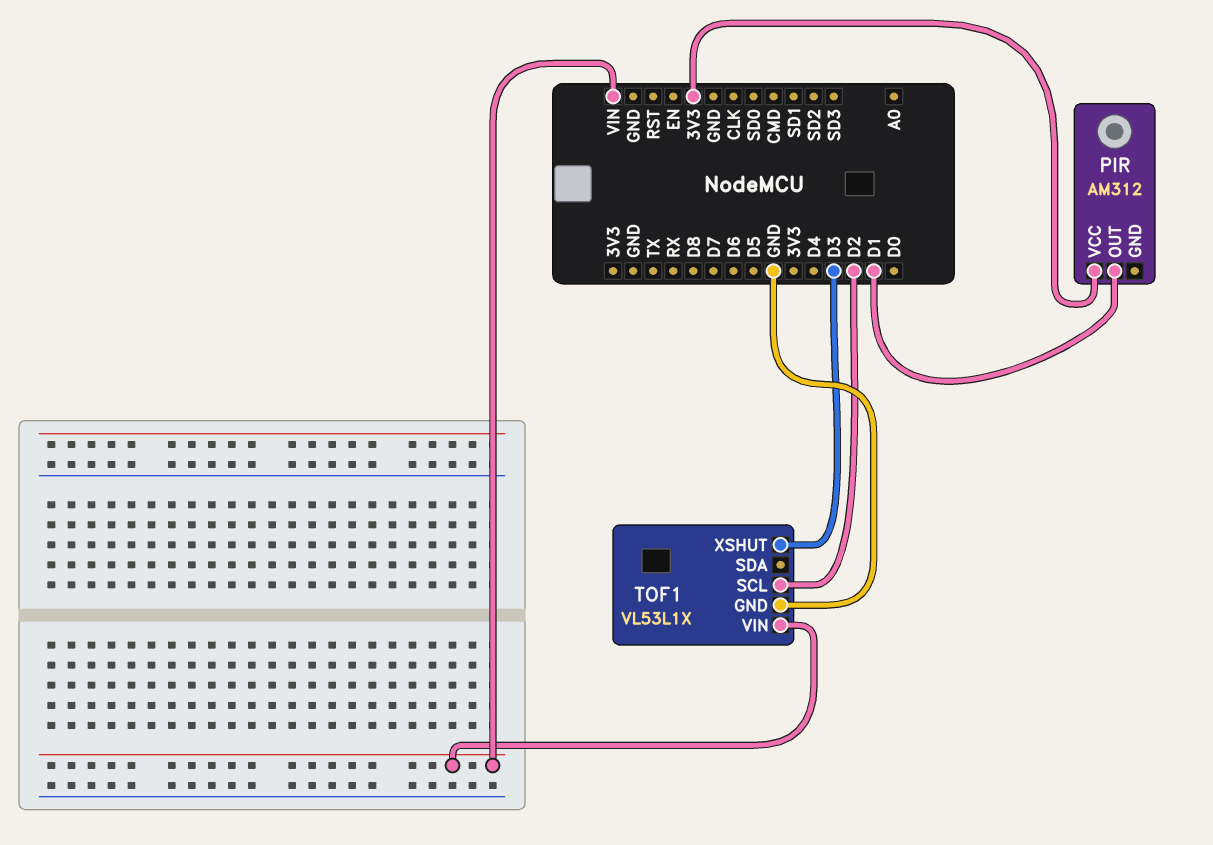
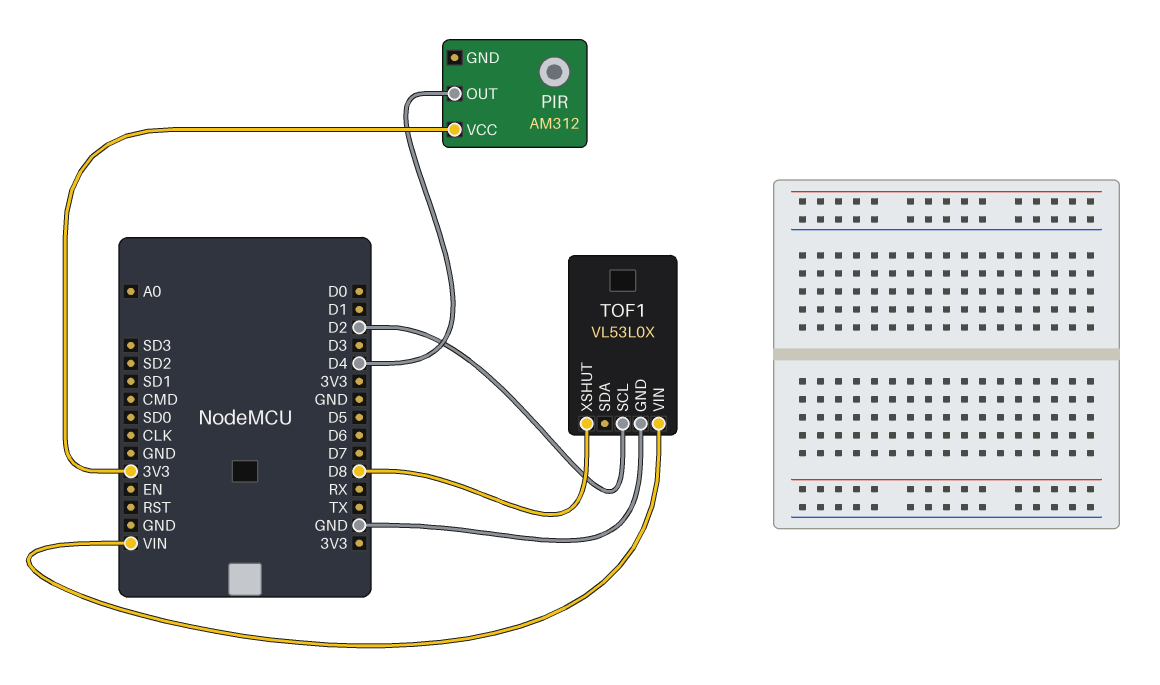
PIR pin OUT: D1 -> D4
TOF1: VL53L1X -> VL53L0X
TOF1 pin XSHUT: D3 -> D8

